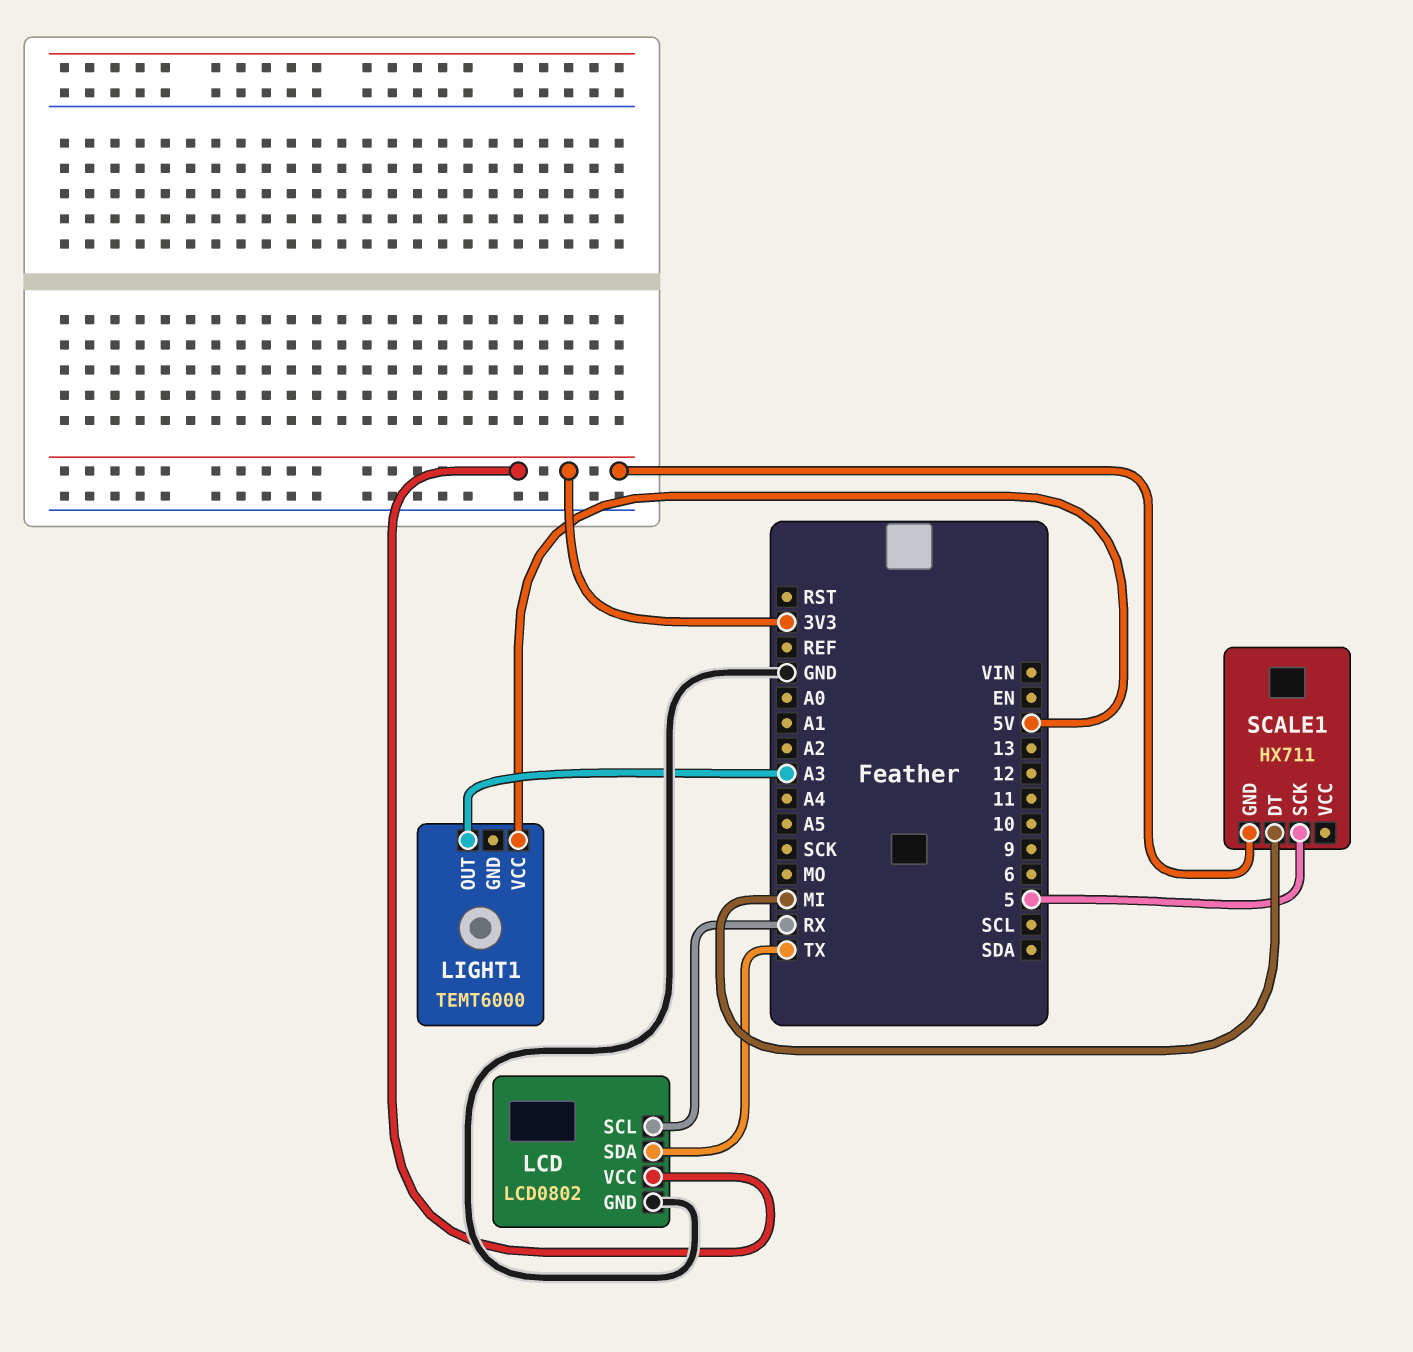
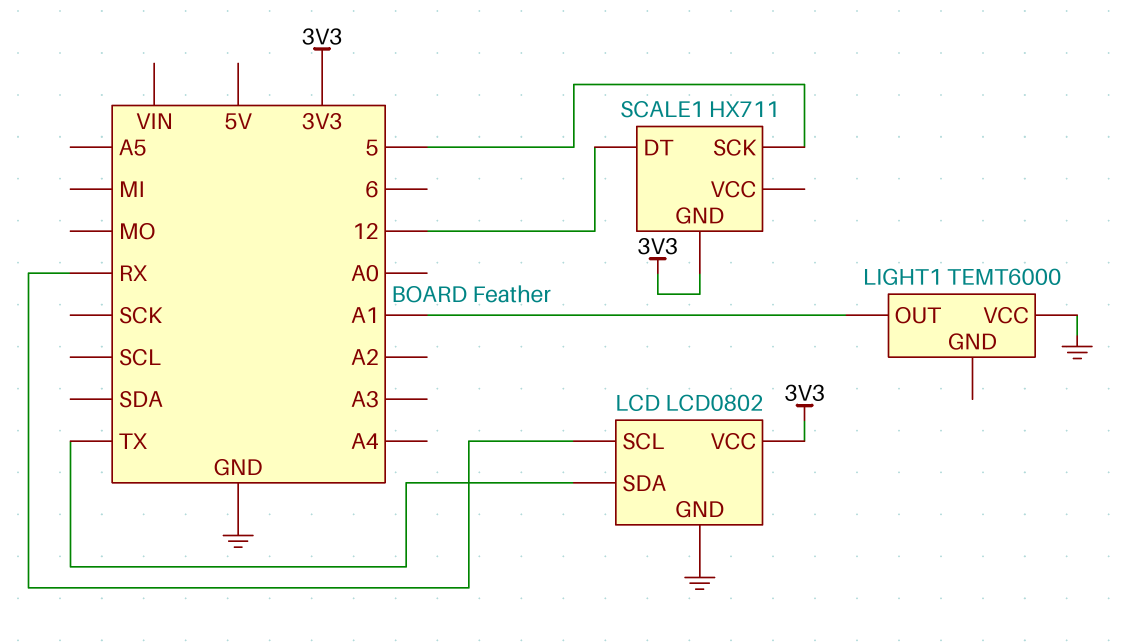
LIGHT1 pin OUT: A3 -> A1
LIGHT1 pin VCC: 5V -> GND
SCALE1 pin DT: MI -> 12

